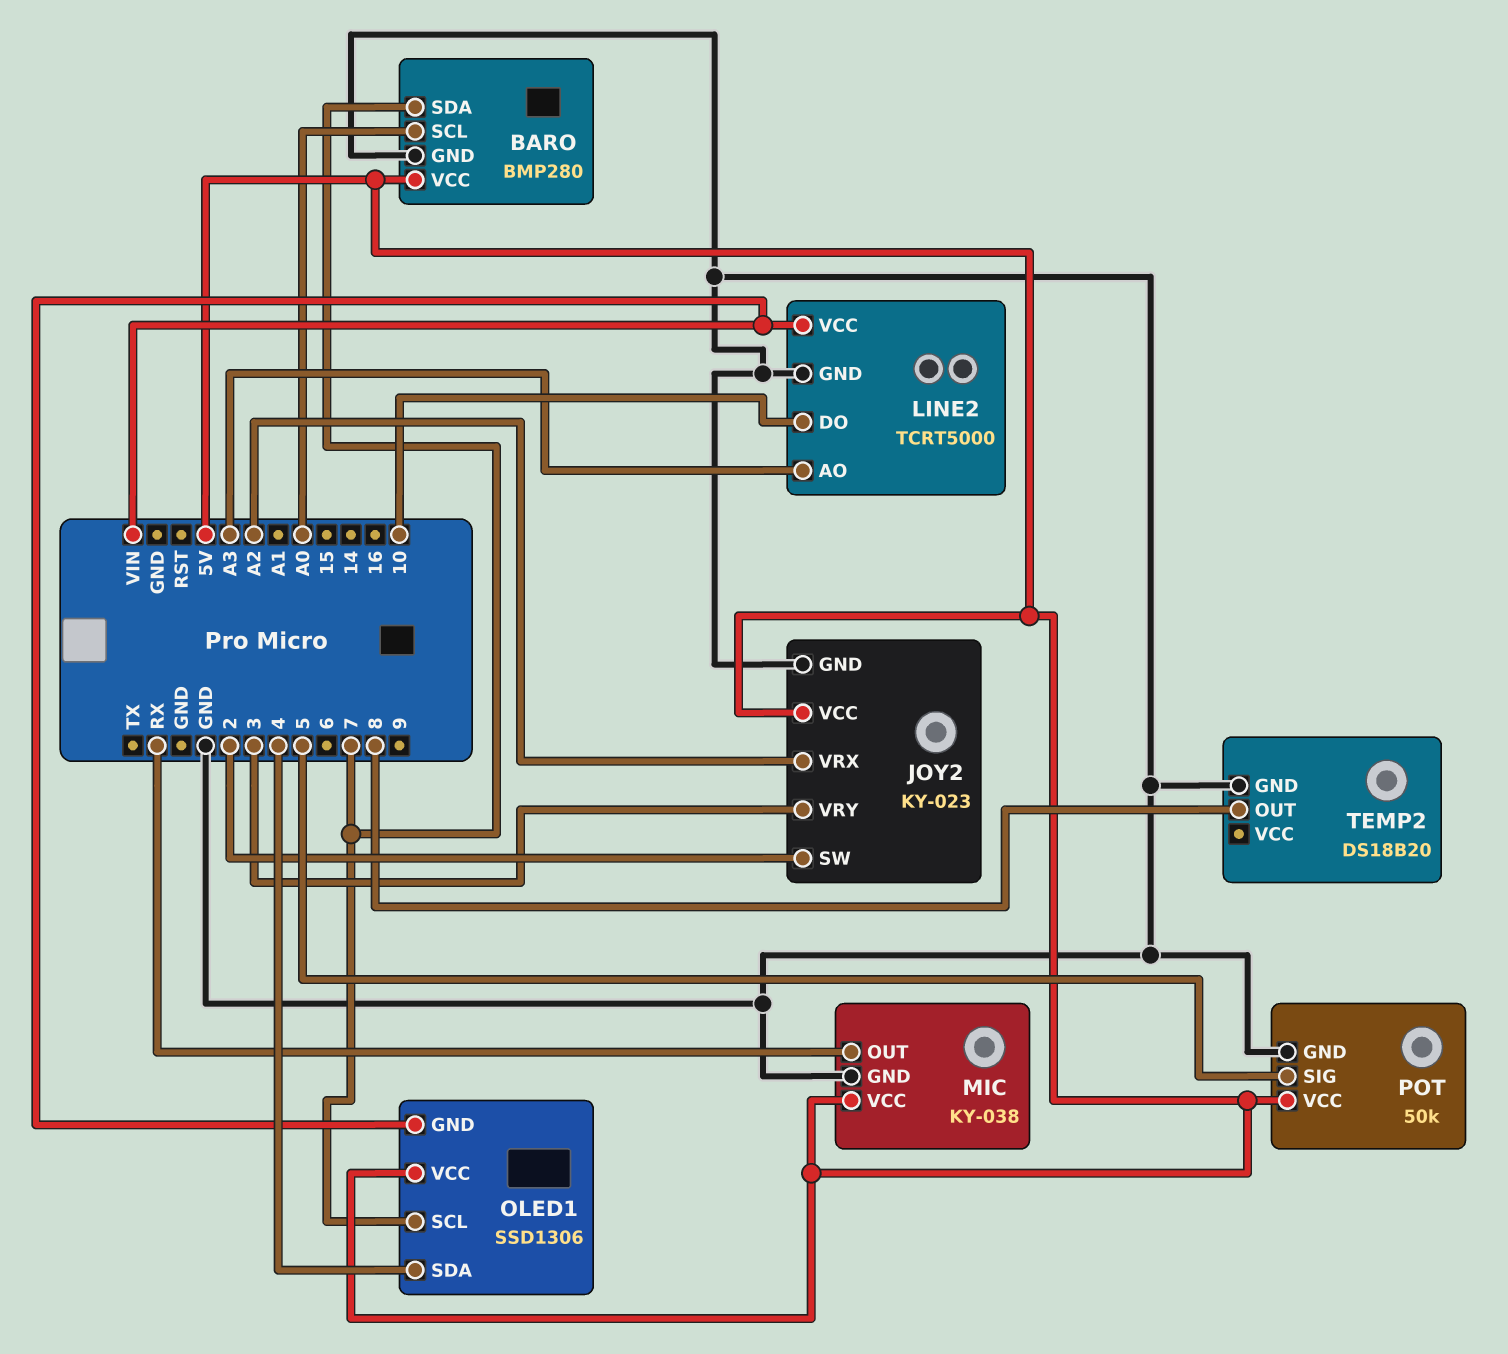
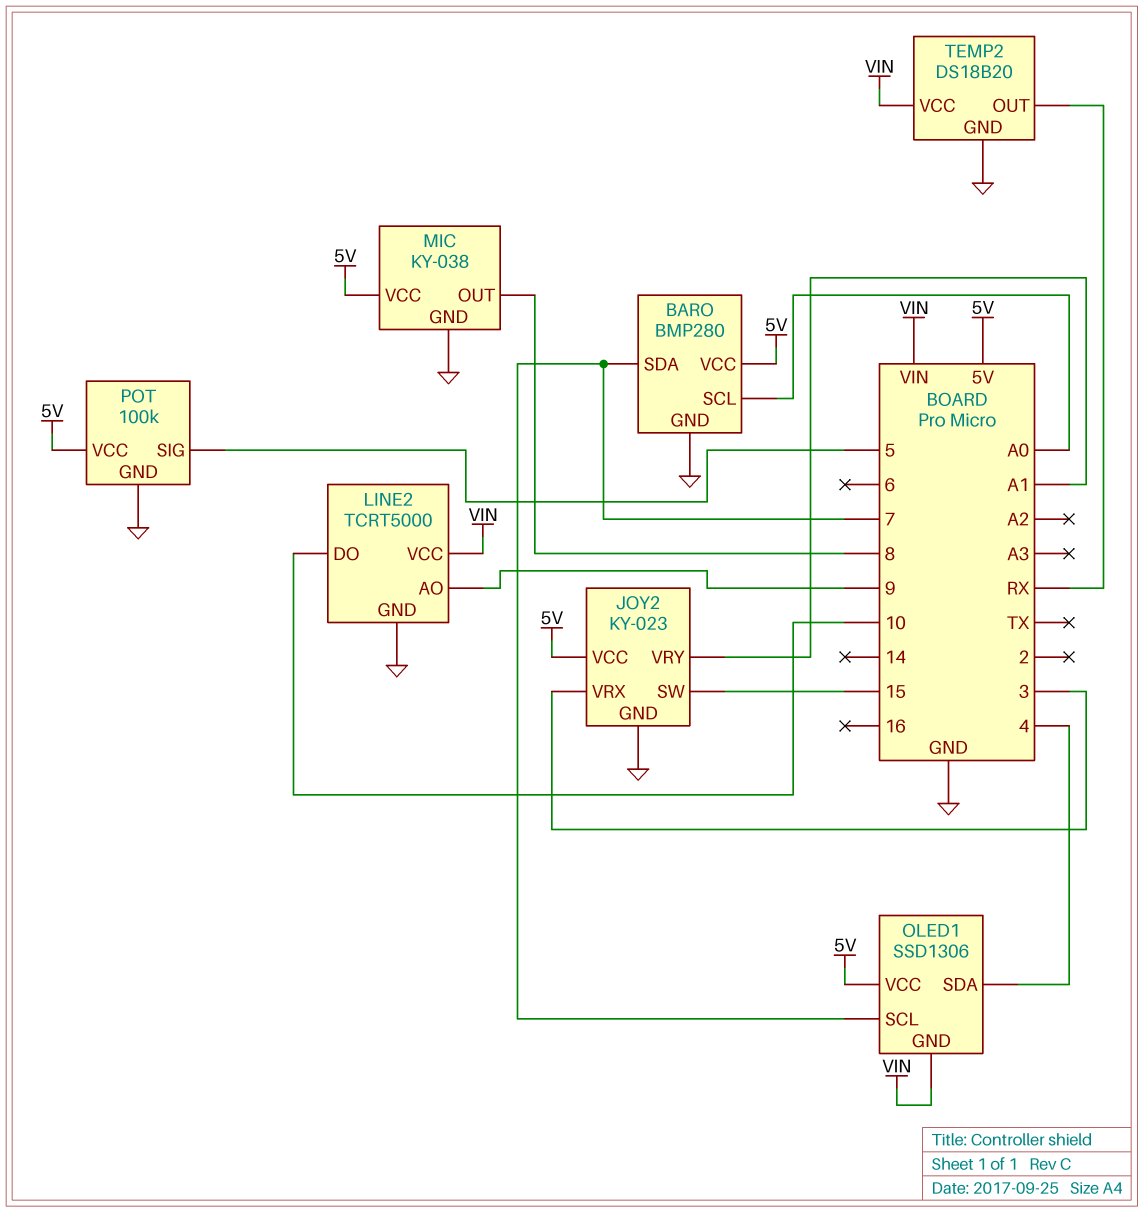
JOY2 pin SW: 2 -> 15
JOY2 pin VRX: A2 -> 3
JOY2 pin VRY: 3 -> A1
LINE2 pin AO: A3 -> 9
MIC pin OUT: RX -> 8
POT: 50k -> 100k
TEMP2 pin OUT: 8 -> RX
TEMP2 pin VCC: none -> VIN

